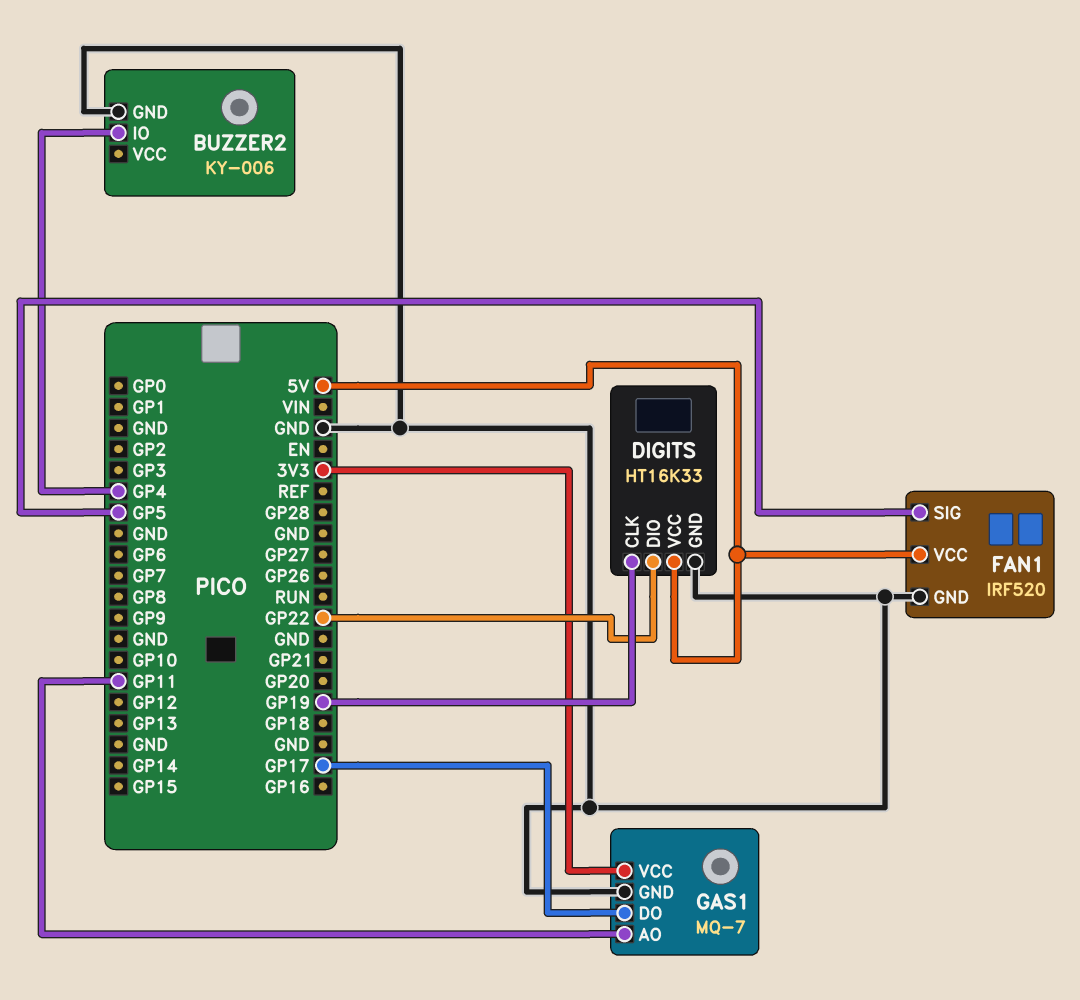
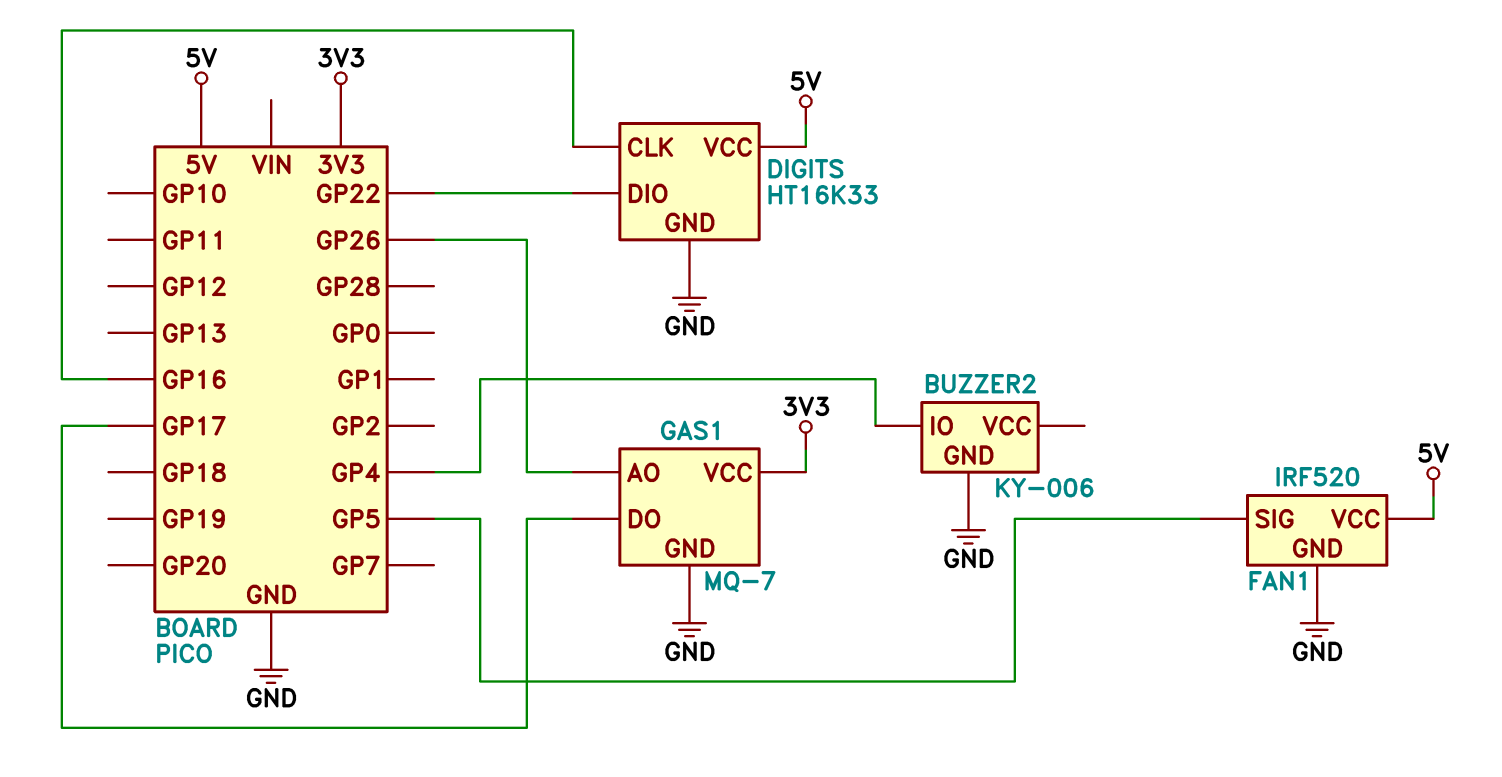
DIGITS pin CLK: GP19 -> GP16
GAS1 pin AO: GP11 -> GP26

